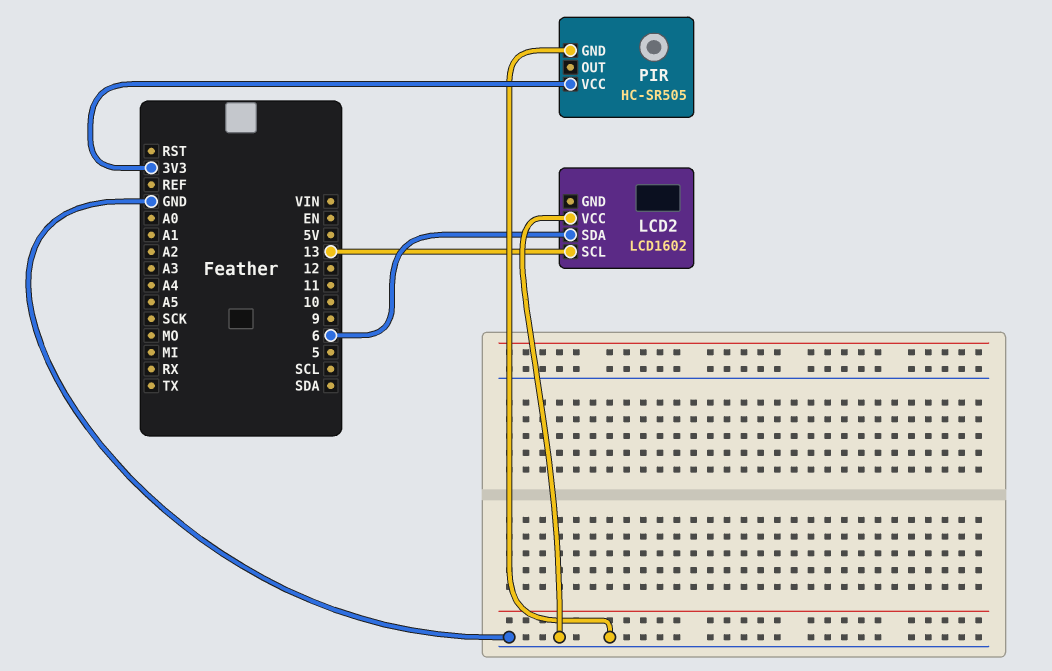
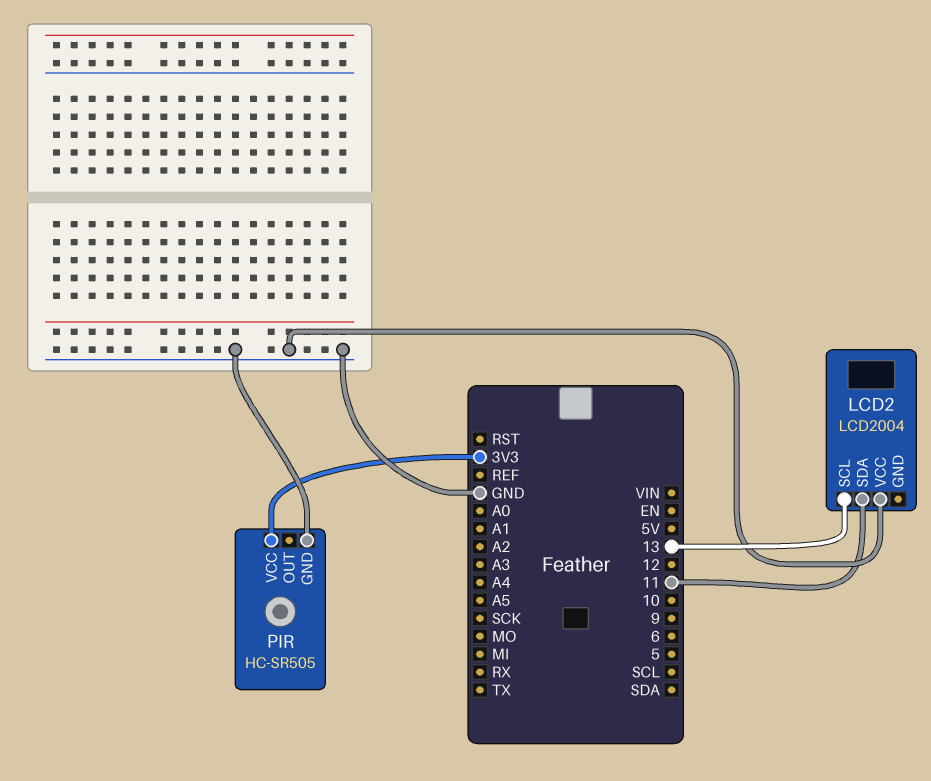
LCD2: LCD1602 -> LCD2004
LCD2 pin SDA: 6 -> 11

